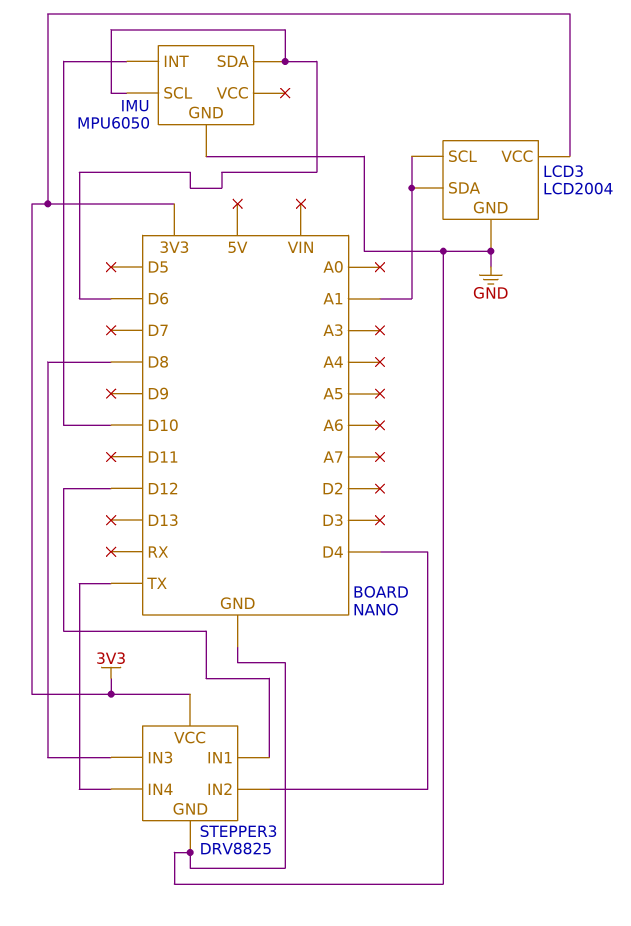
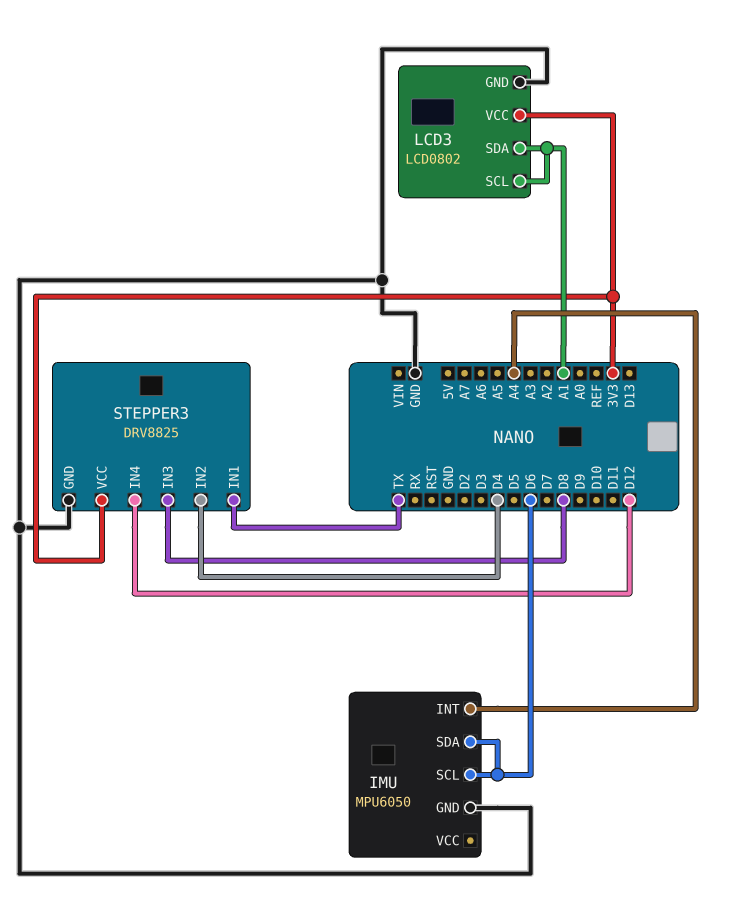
IMU pin INT: D10 -> A4
LCD3: LCD2004 -> LCD0802
STEPPER3 pin IN1: D12 -> TX
STEPPER3 pin IN4: TX -> D12

